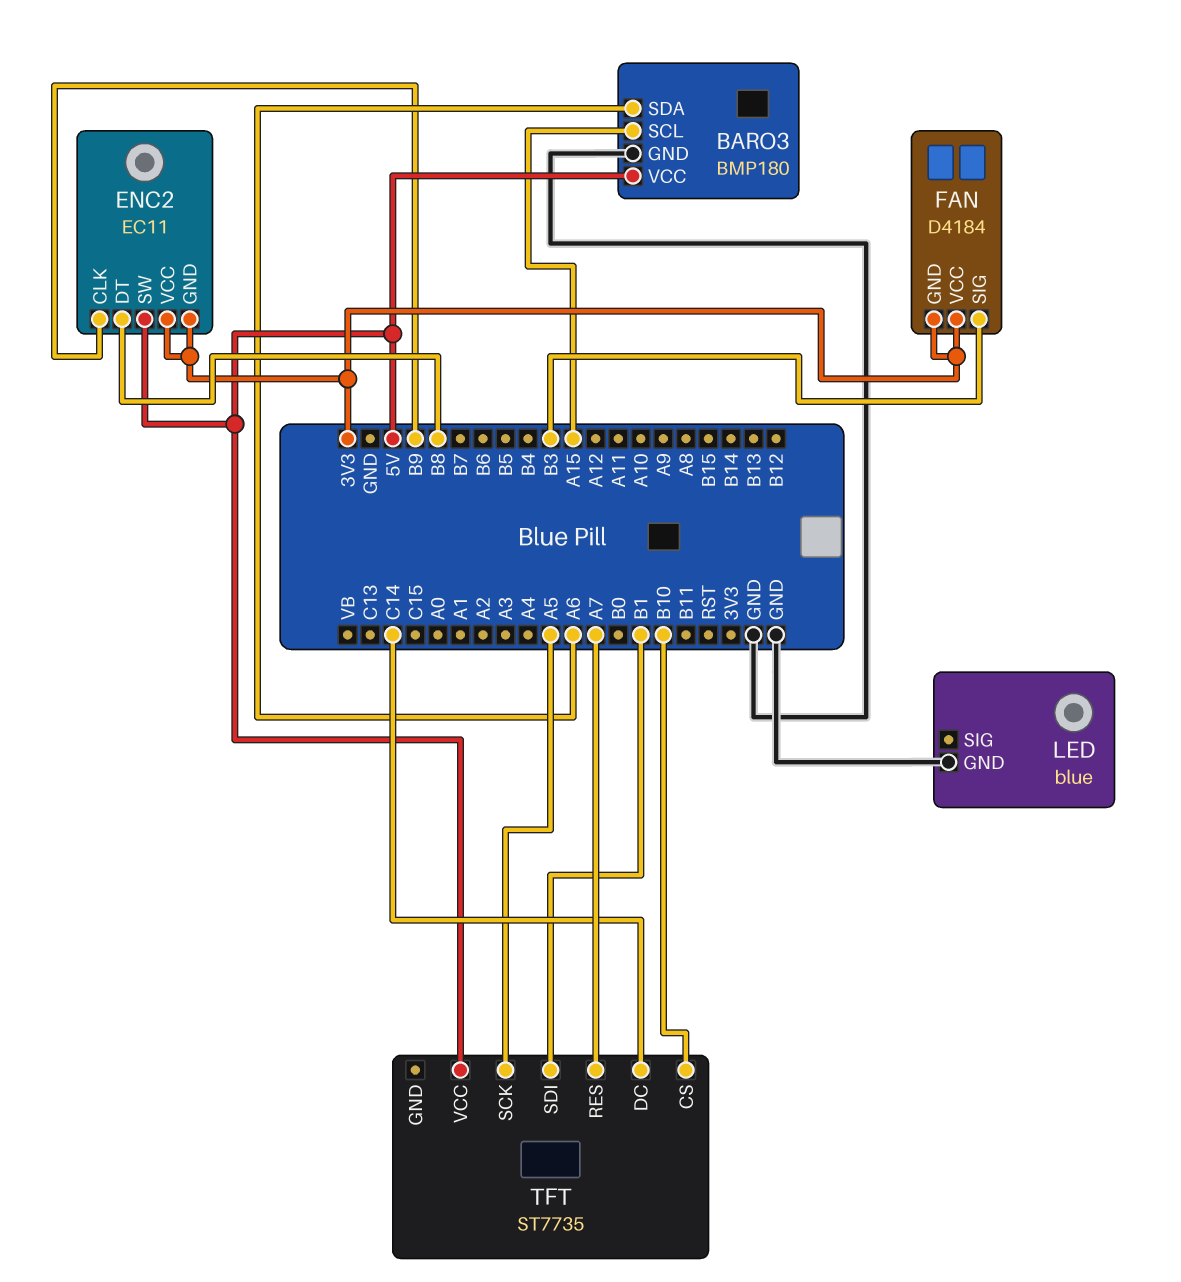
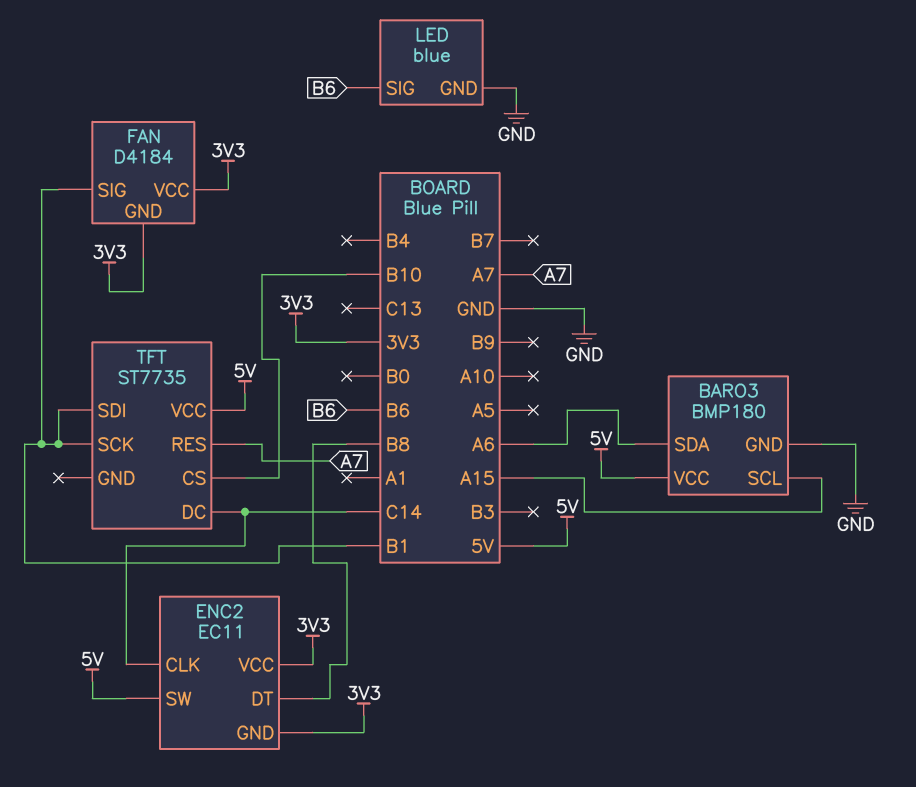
ENC2 pin CLK: B9 -> C14
FAN pin SIG: B3 -> B1
LED pin SIG: none -> B6
TFT pin SCK: A5 -> B1

